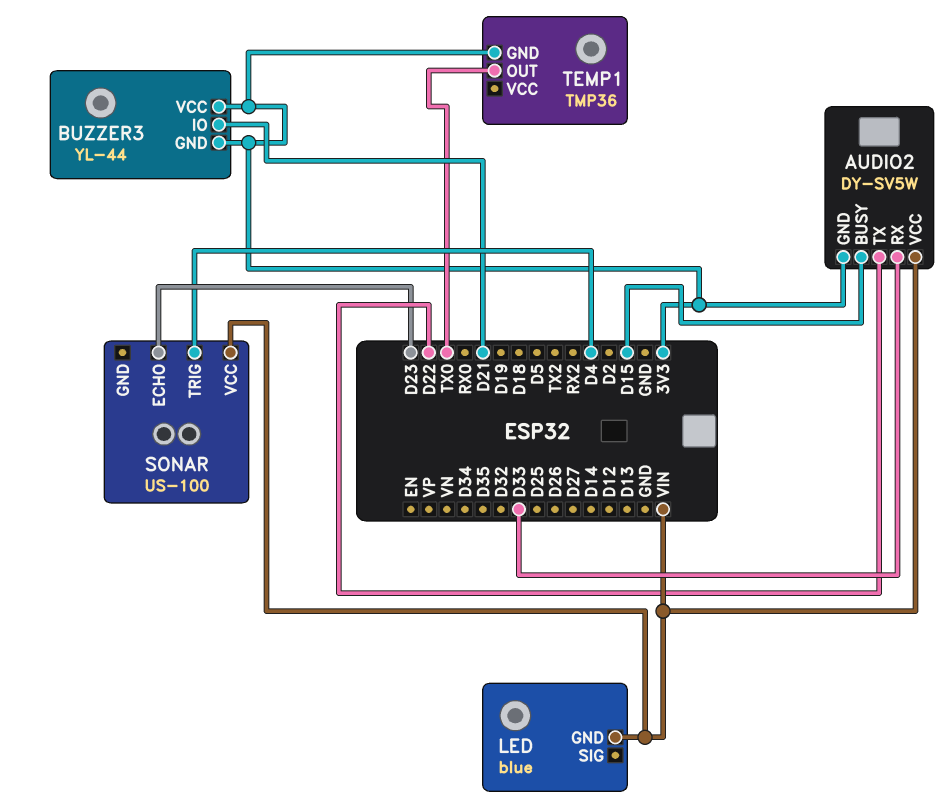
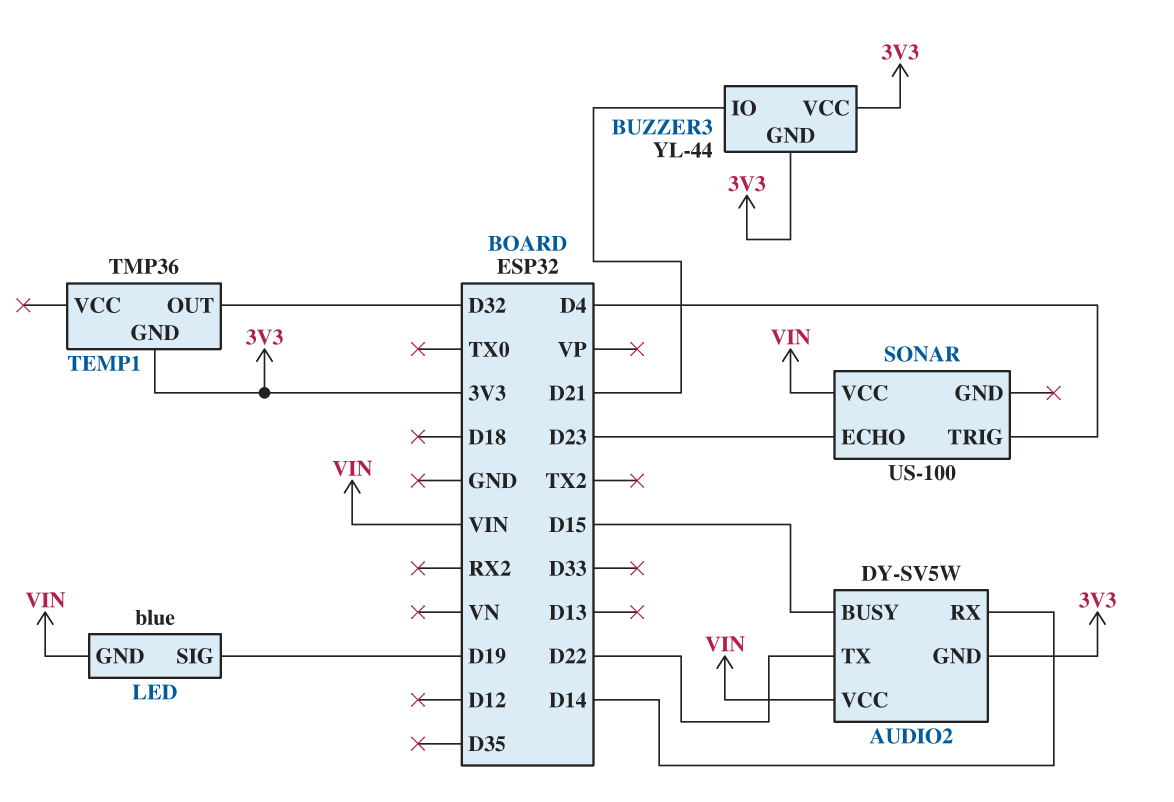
AUDIO2 pin RX: D33 -> D14
LED pin SIG: none -> D19
TEMP1 pin OUT: TX0 -> D32

